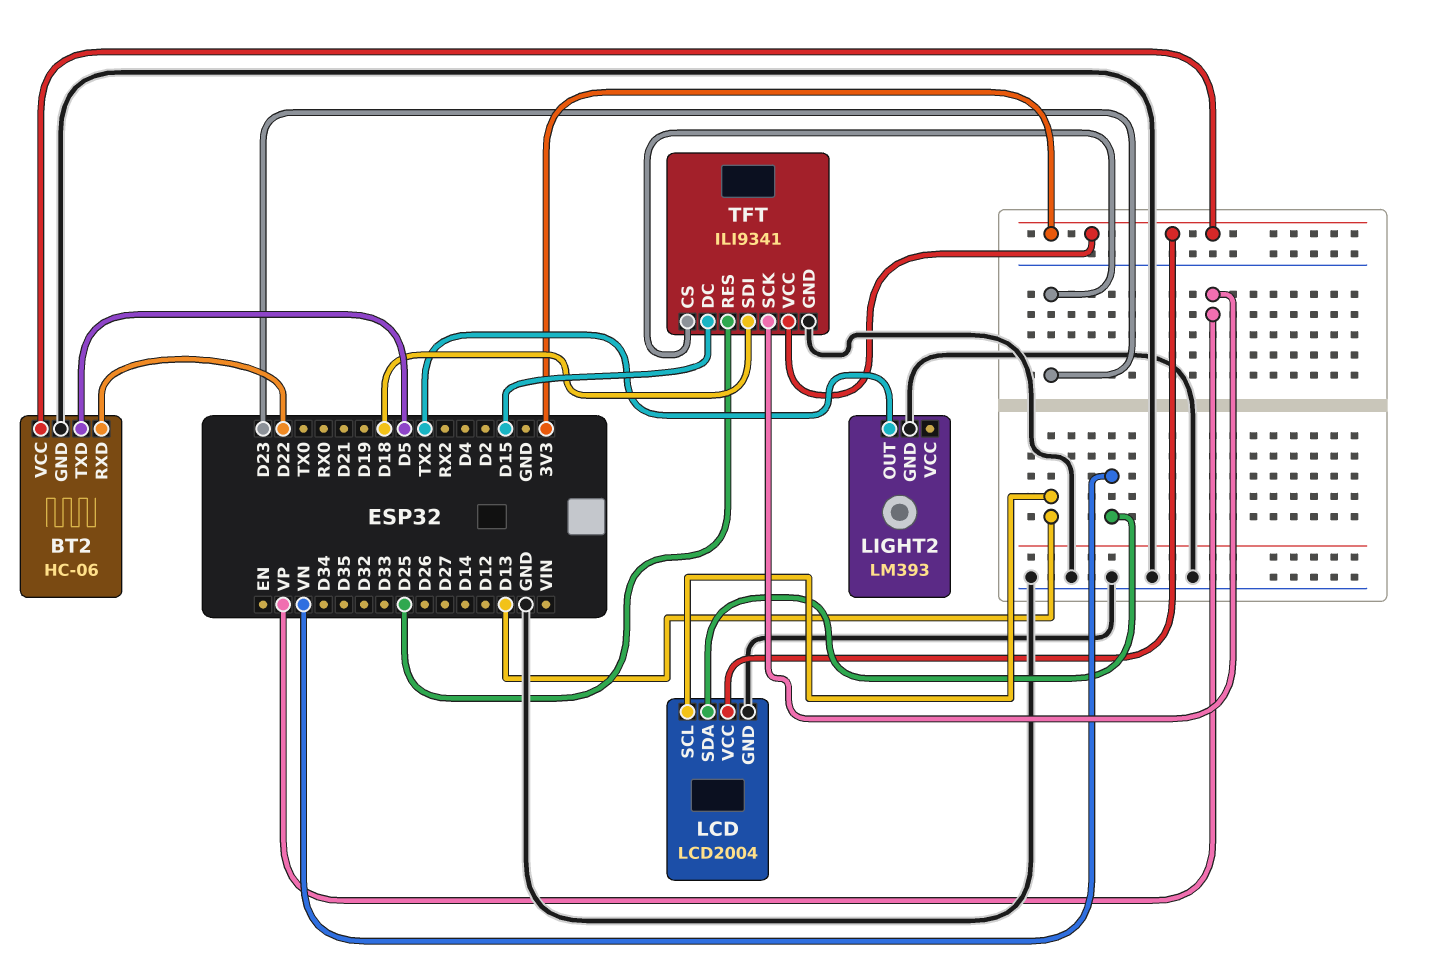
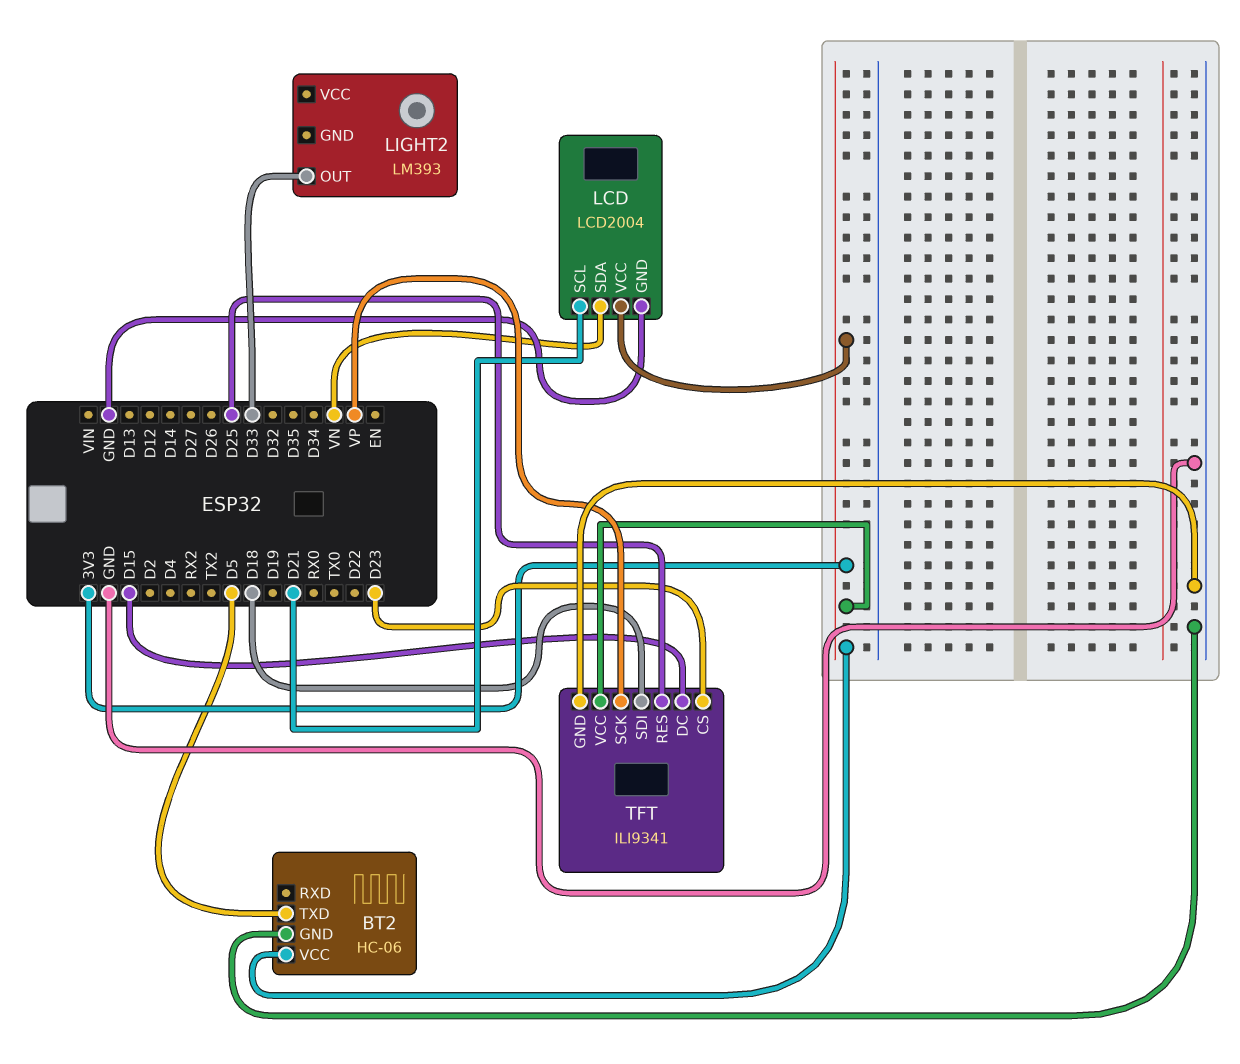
BT2 pin RXD: D22 -> none
LCD pin SCL: D13 -> D21
LIGHT2 pin GND: GND -> none
LIGHT2 pin OUT: TX2 -> D33

